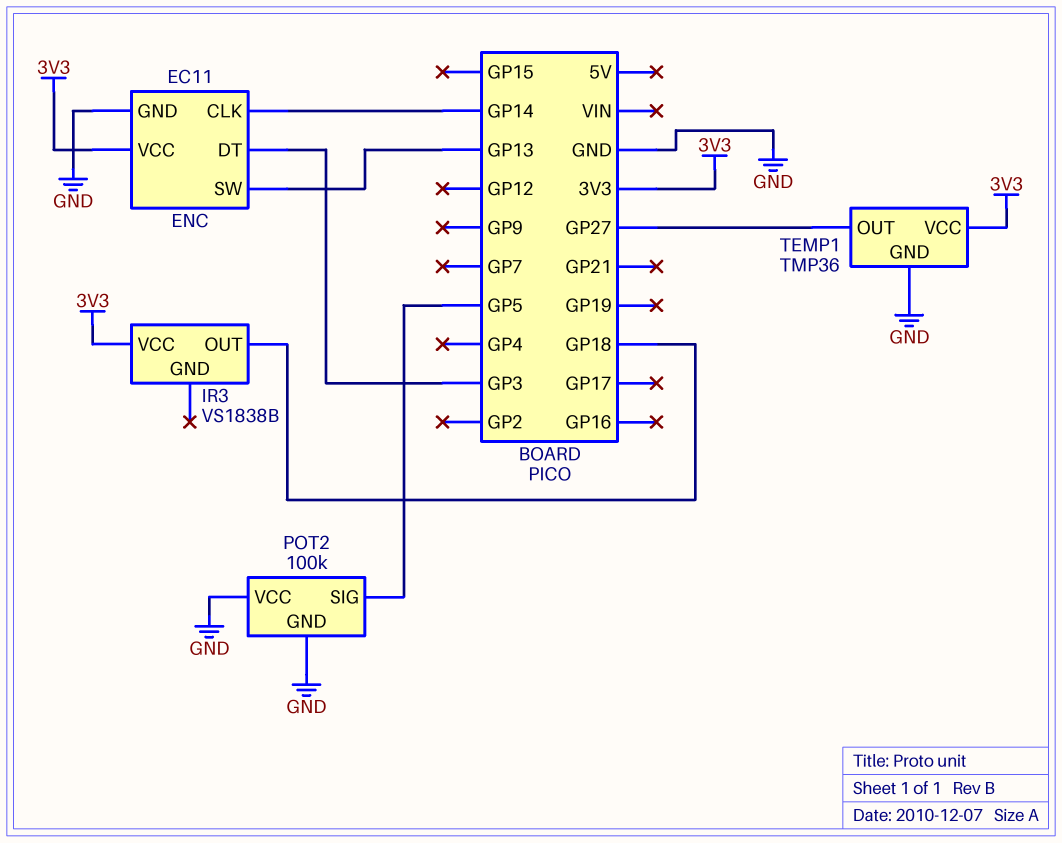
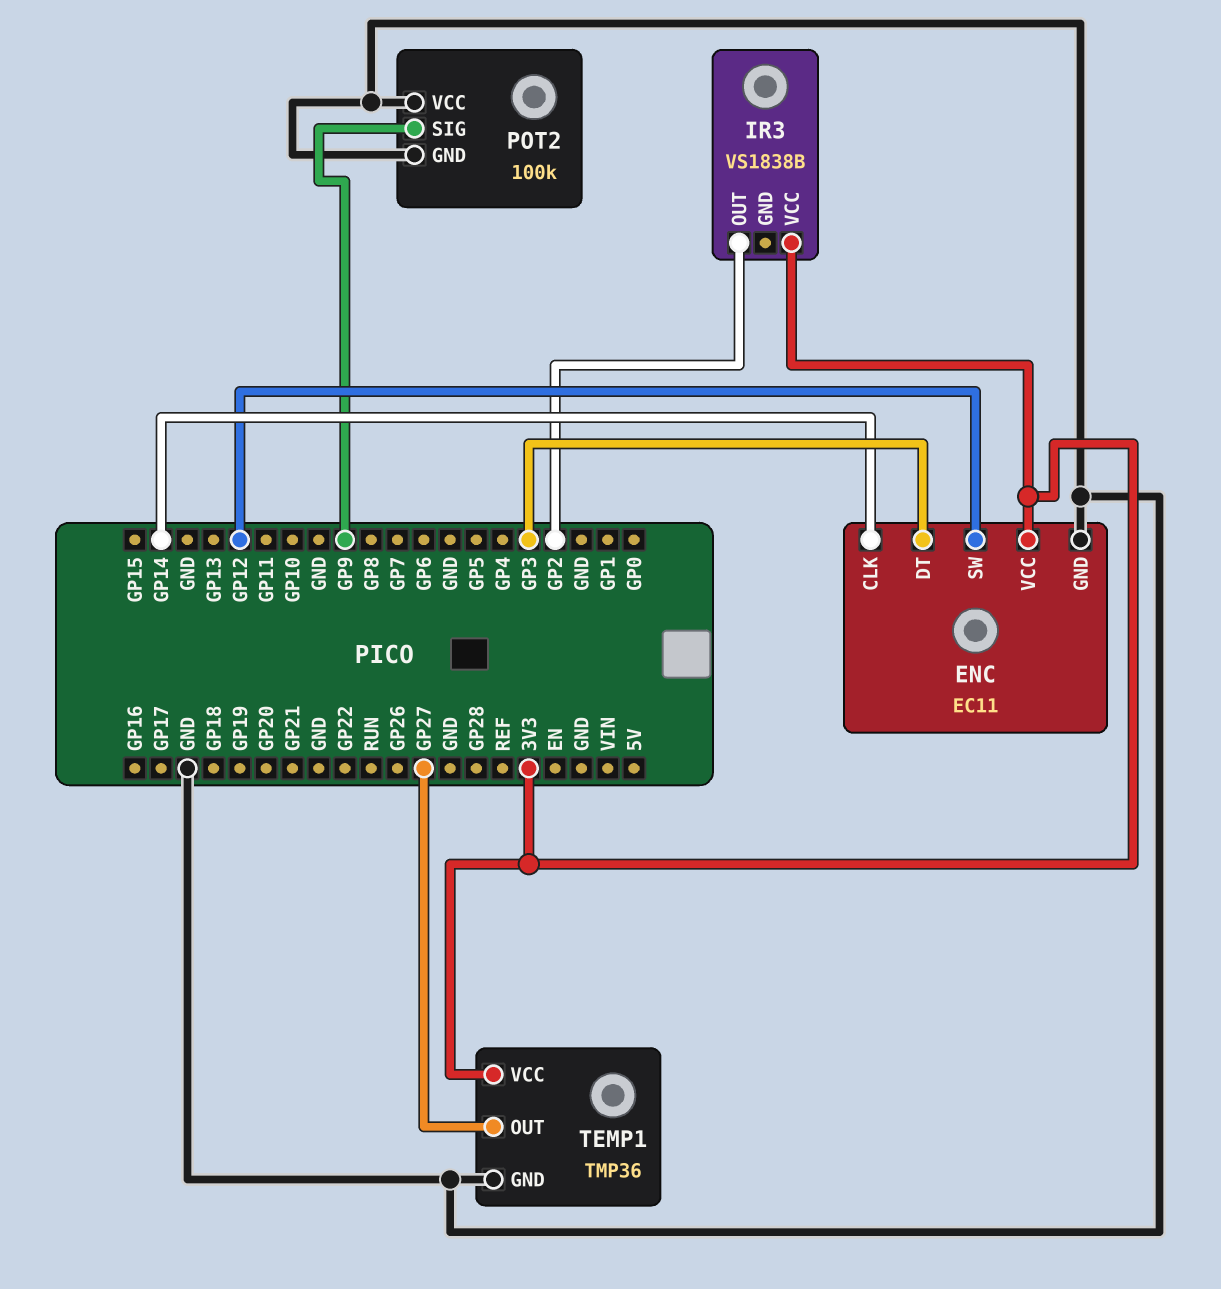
ENC pin SW: GP13 -> GP12
IR3 pin OUT: GP18 -> GP2
POT2 pin SIG: GP5 -> GP9

